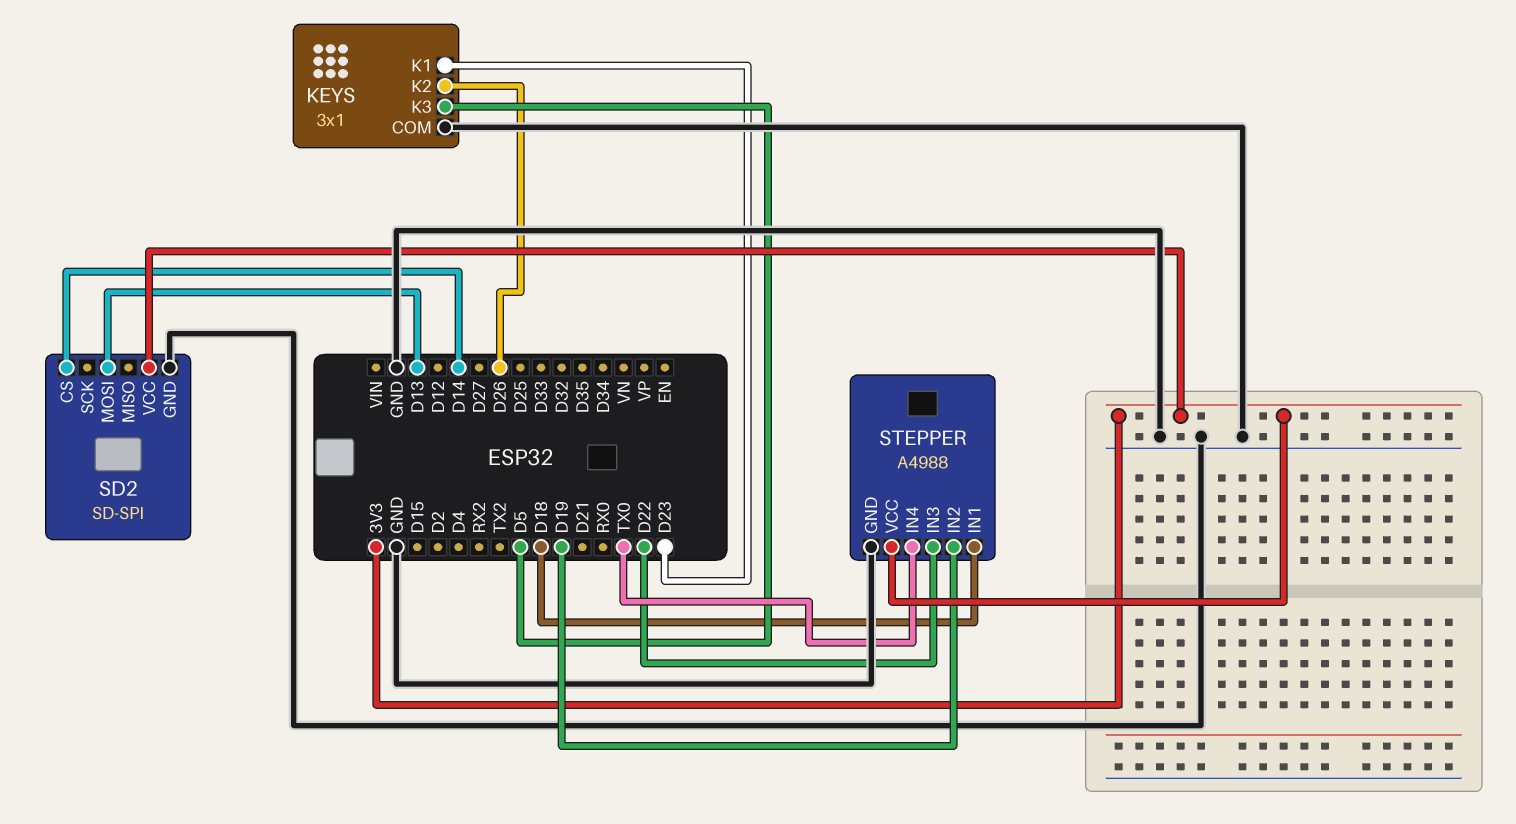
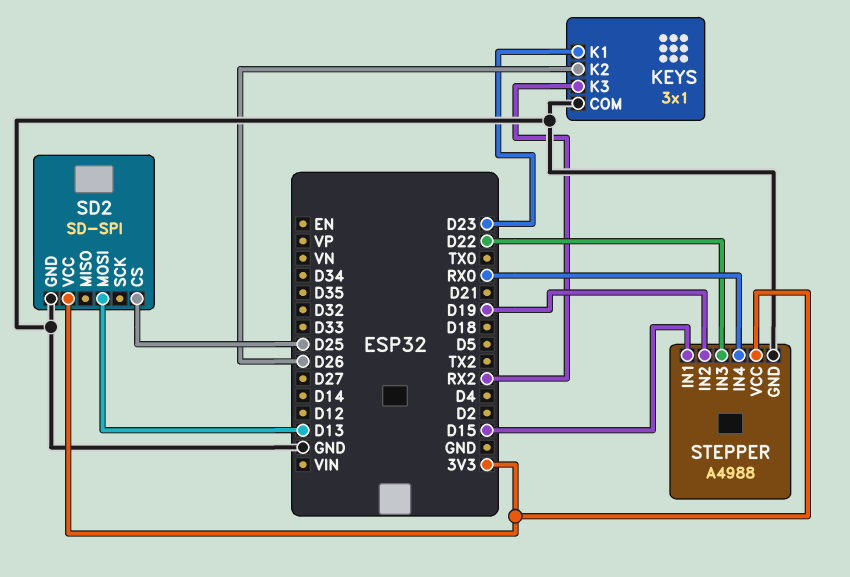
KEYS pin K3: D5 -> RX2
SD2 pin CS: D14 -> D25
STEPPER pin IN1: D18 -> D15
STEPPER pin IN4: TX0 -> RX0

